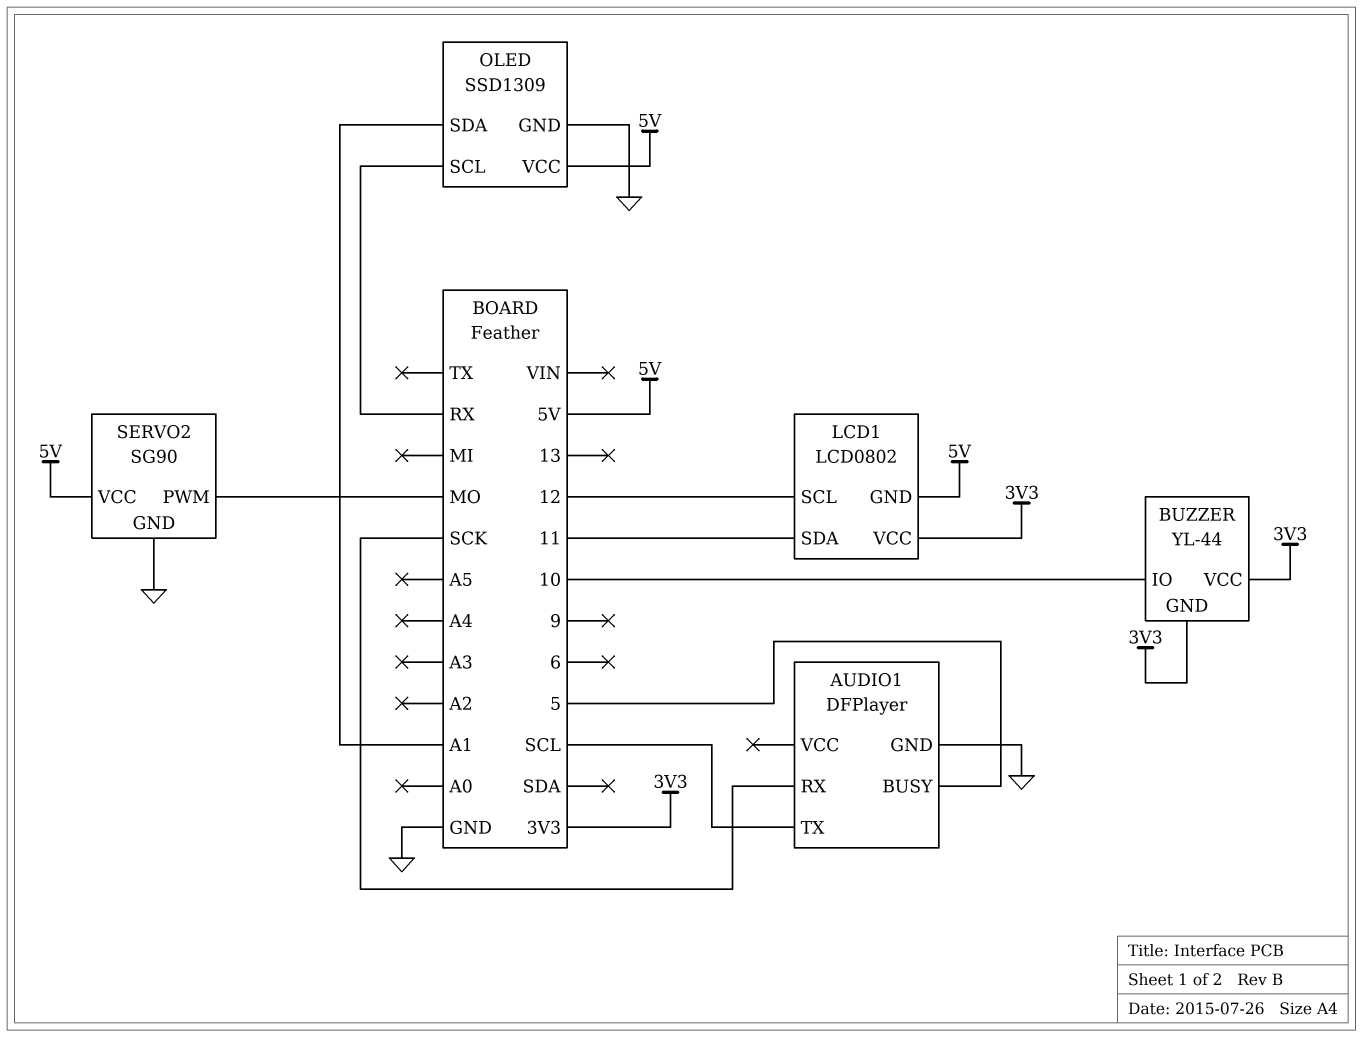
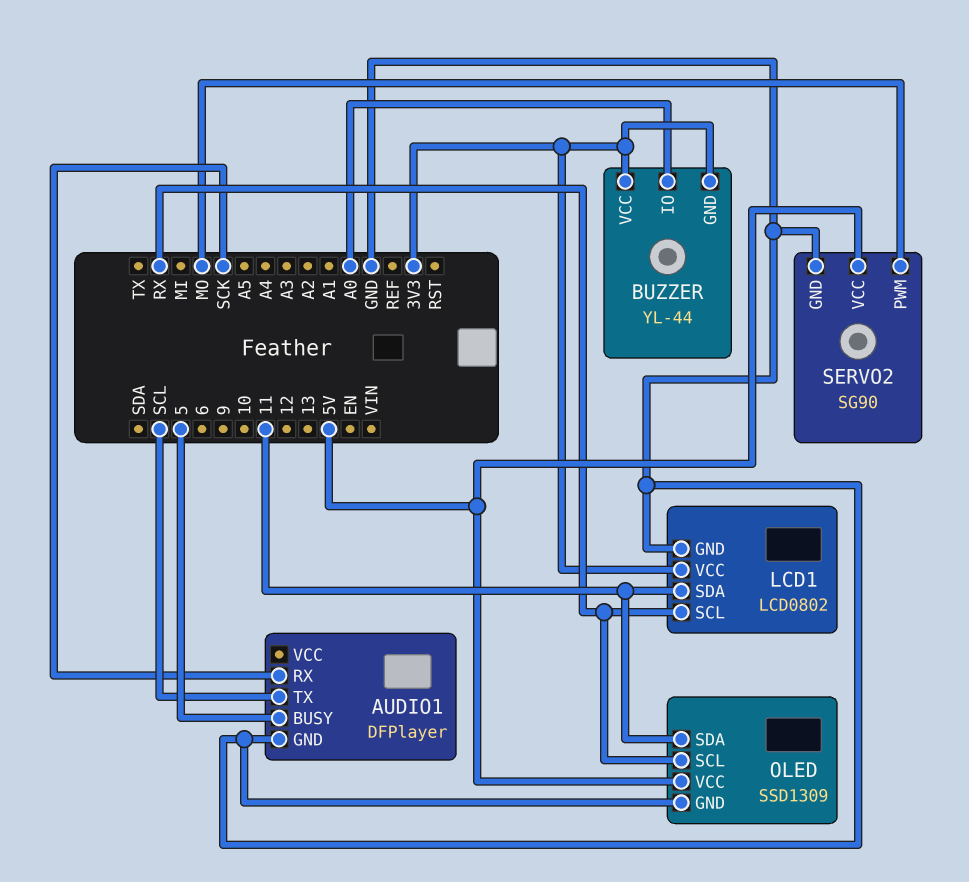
BUZZER pin IO: 10 -> A0
LCD1 pin GND: 5V -> GND
LCD1 pin SCL: 12 -> RX
OLED pin SDA: A1 -> 11

